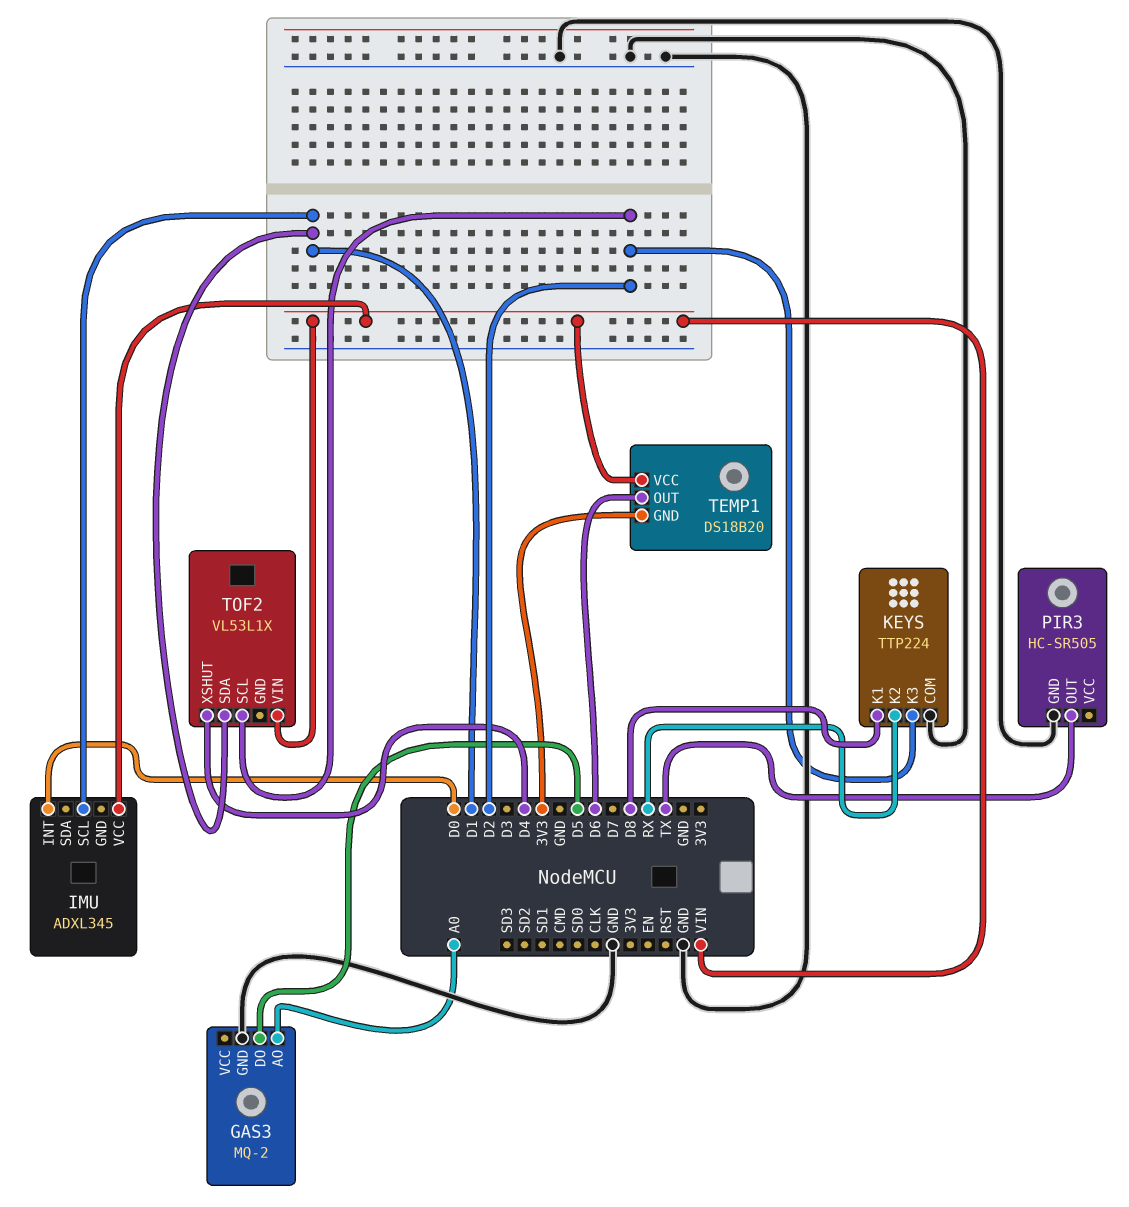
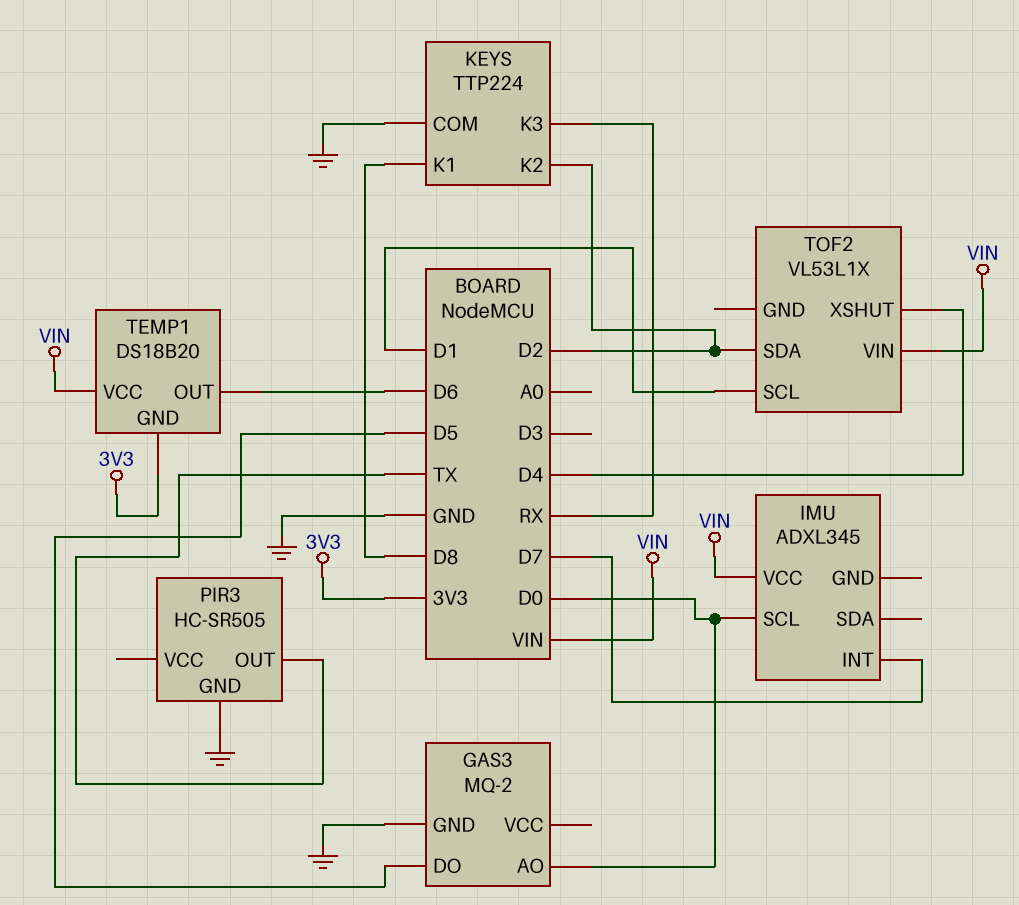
GAS3 pin AO: A0 -> D0
IMU pin INT: D0 -> D7
IMU pin SCL: D1 -> D0
KEYS pin K2: RX -> D2
KEYS pin K3: D2 -> RX
TOF2 pin SCL: D2 -> D1
TOF2 pin SDA: D1 -> D2

